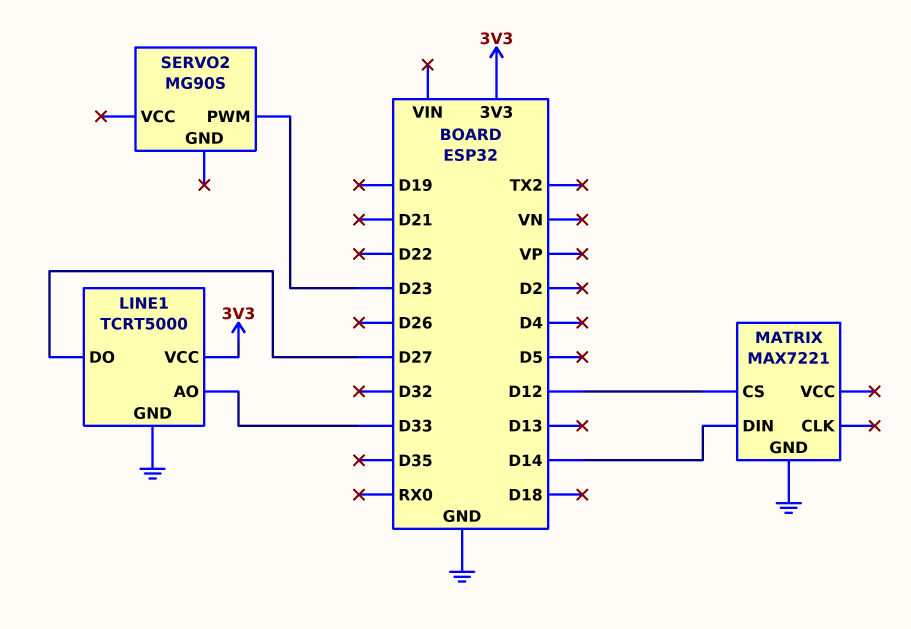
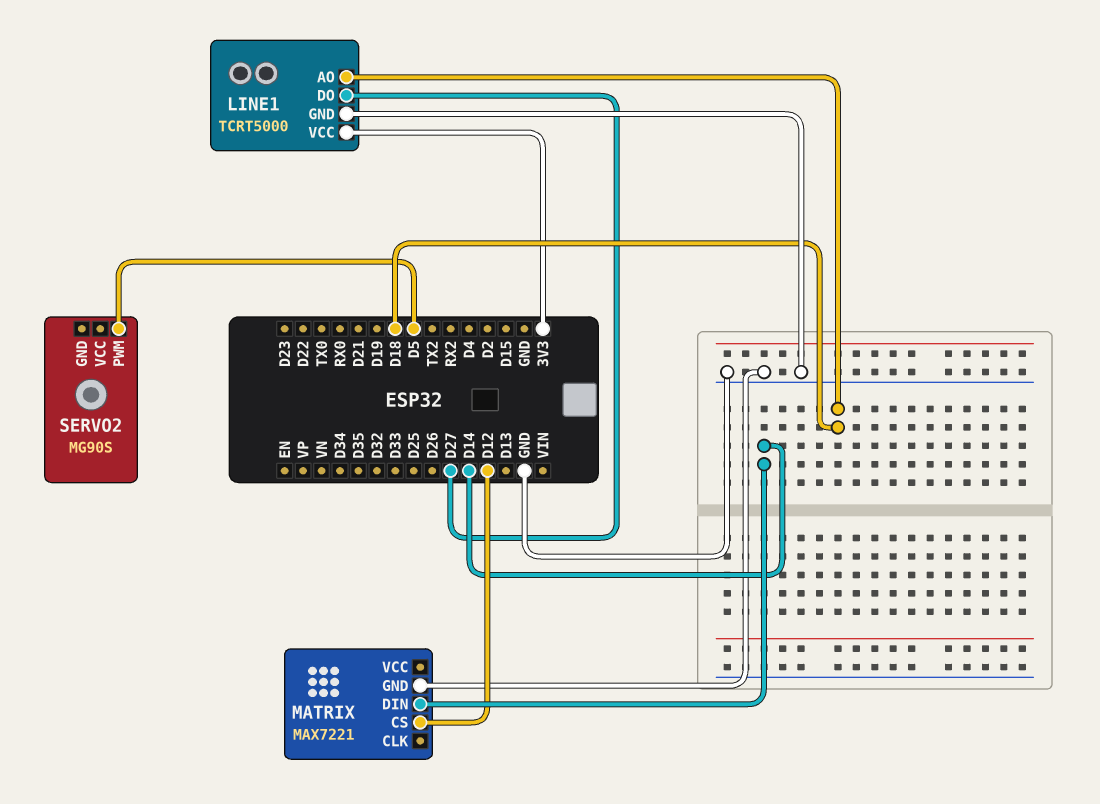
LINE1 pin AO: D33 -> D18
SERVO2 pin PWM: D23 -> D5

